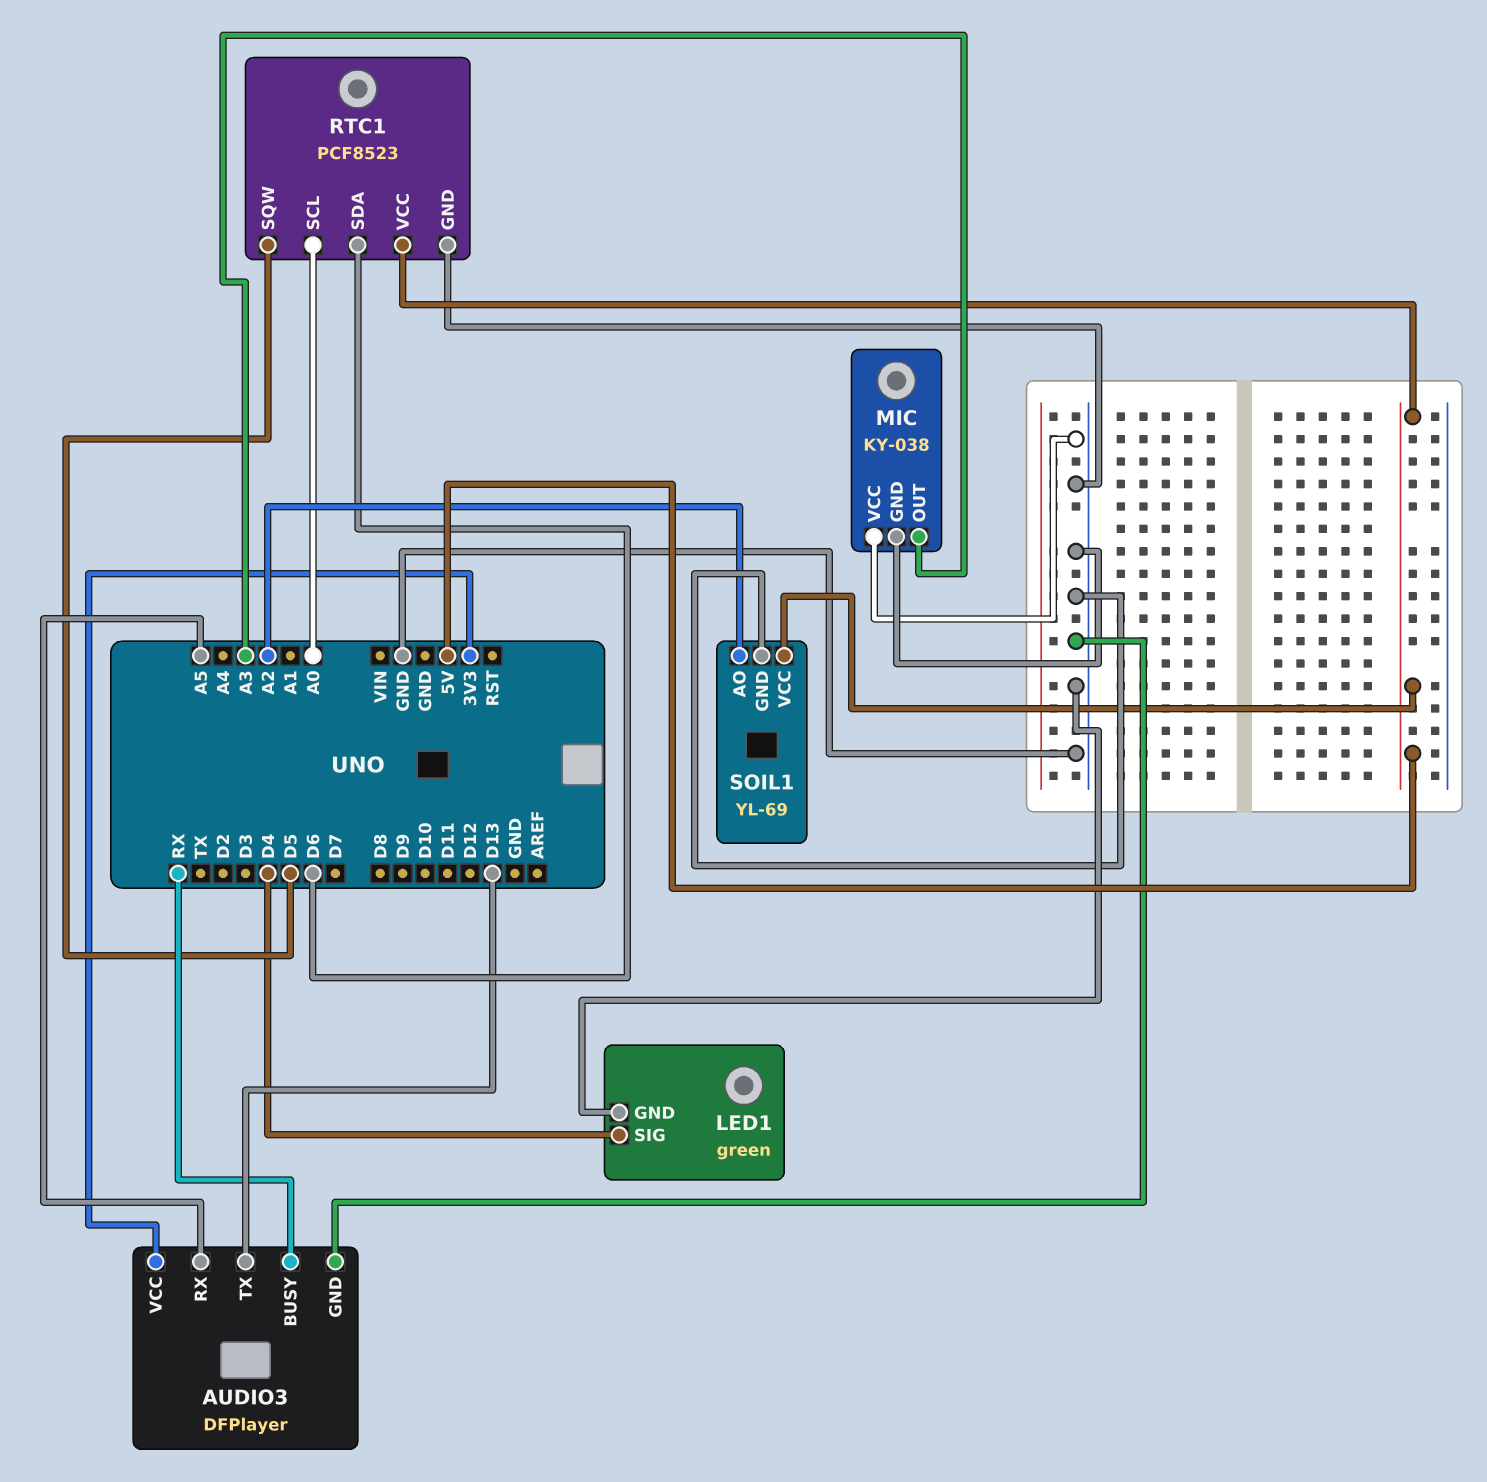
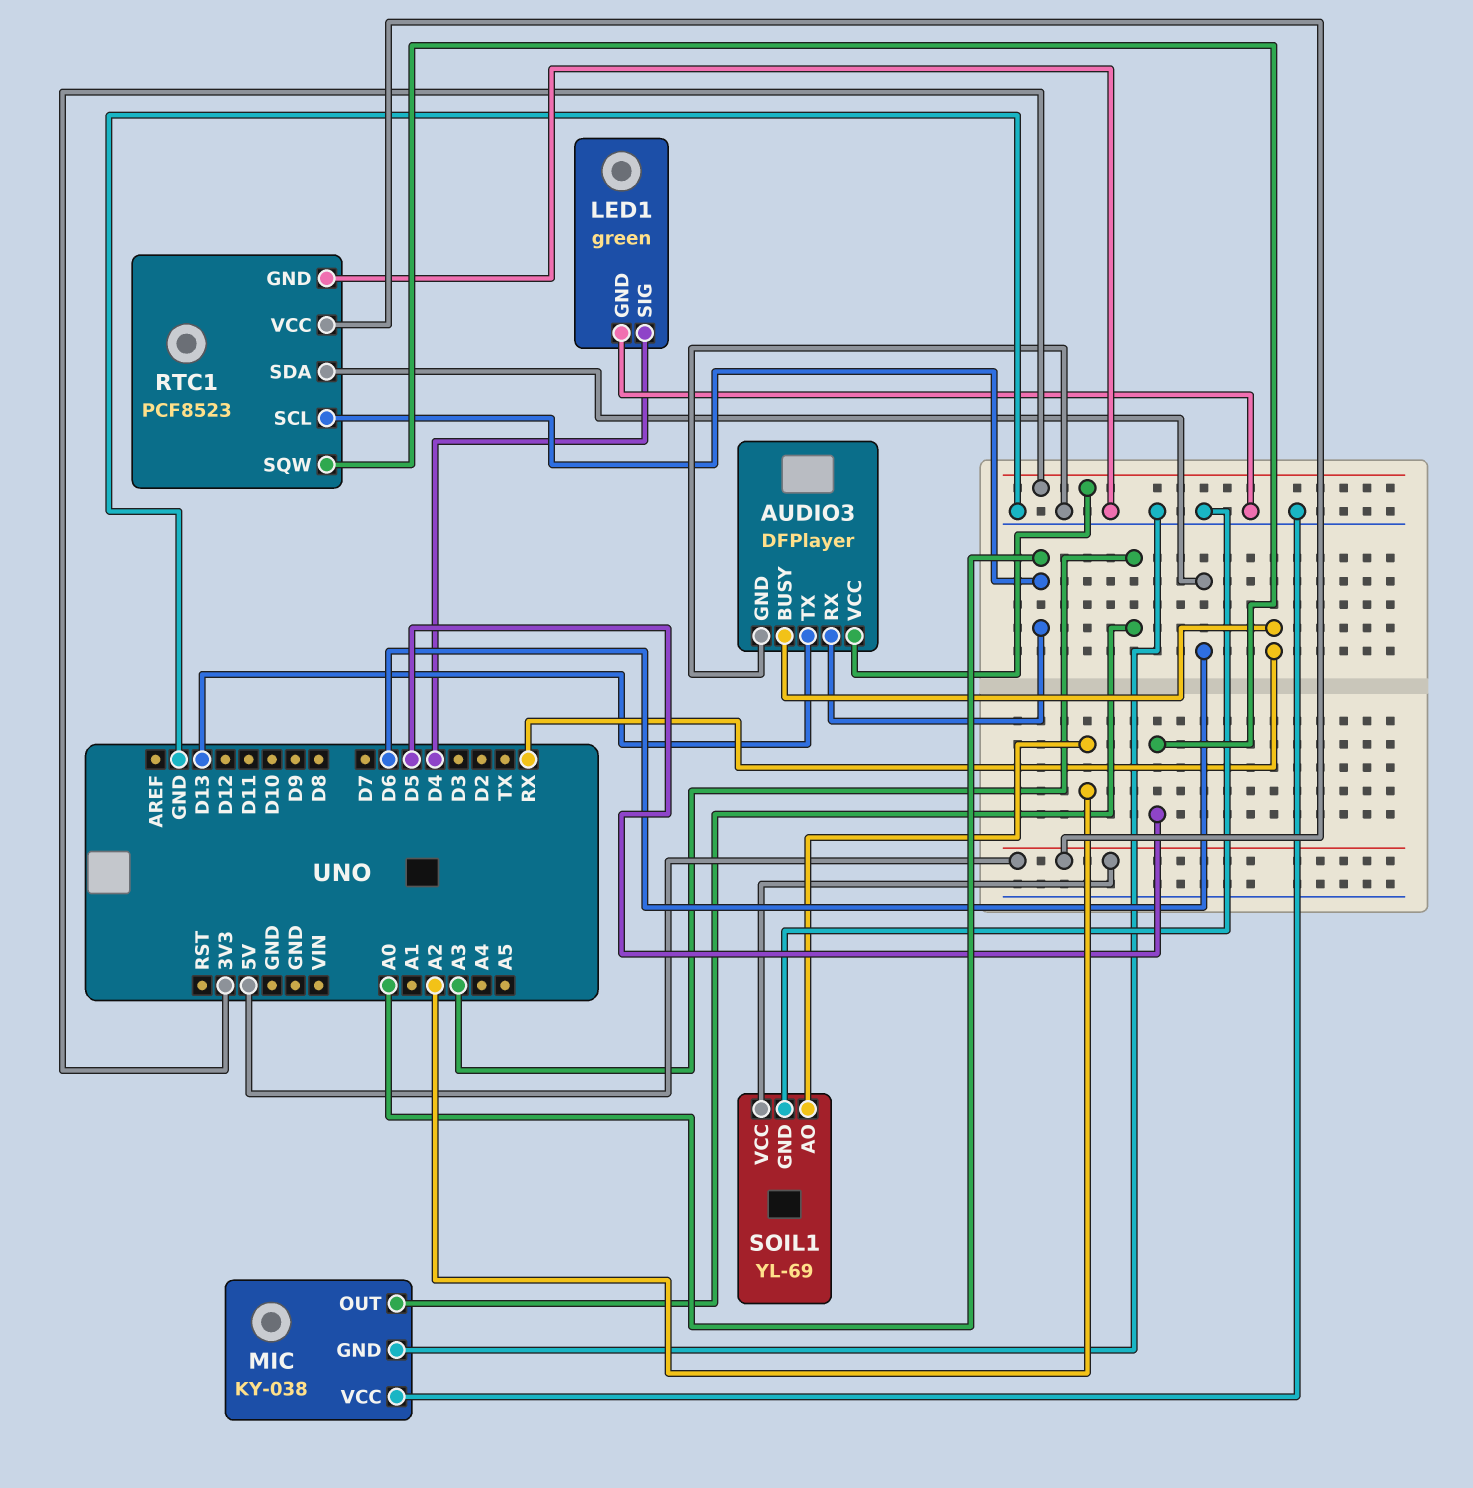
AUDIO3 pin RX: A5 -> A0

